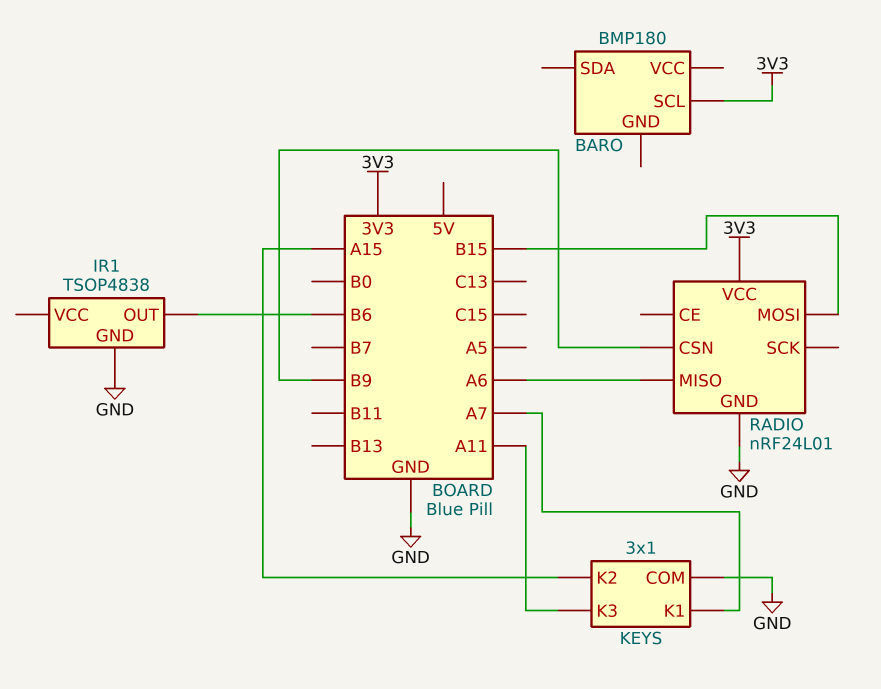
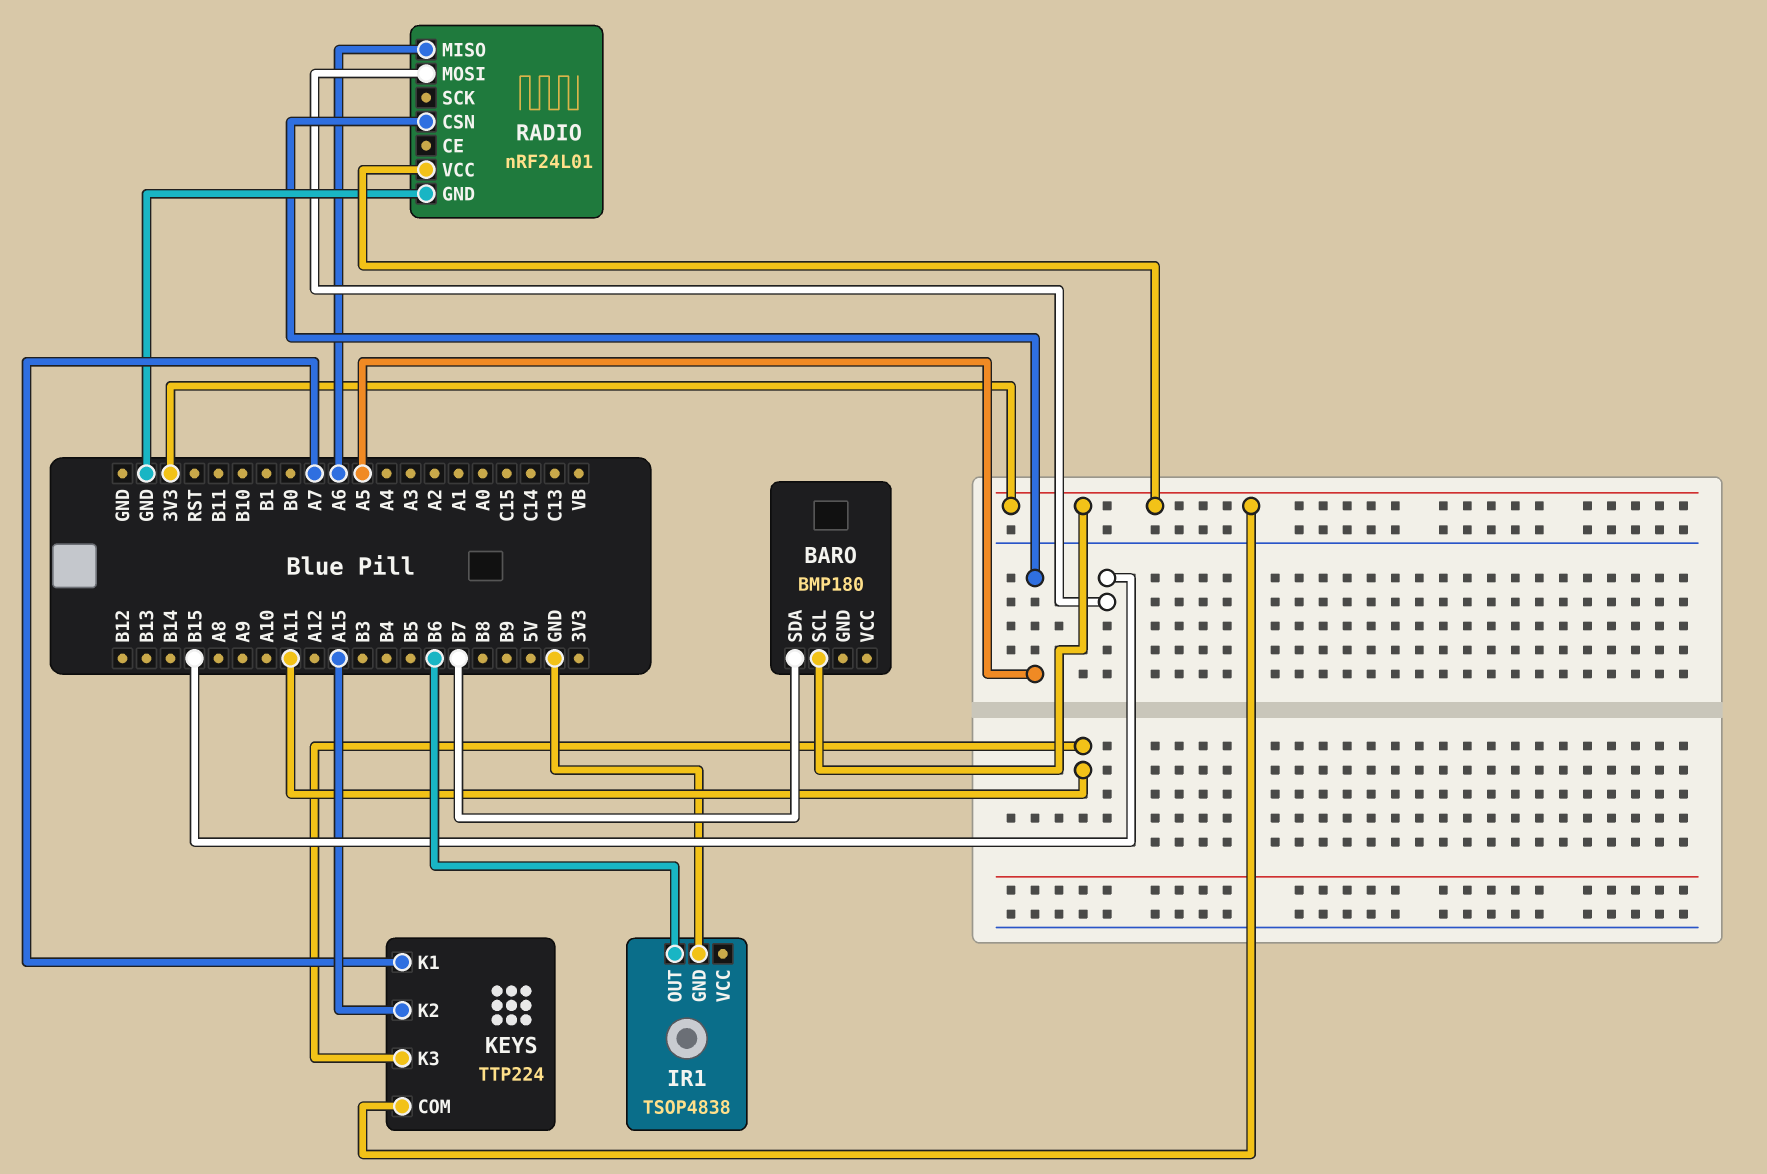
BARO pin SDA: none -> B7
KEYS: 3x1 -> TTP224
KEYS pin COM: GND -> 3V3
RADIO pin CSN: B9 -> A5

